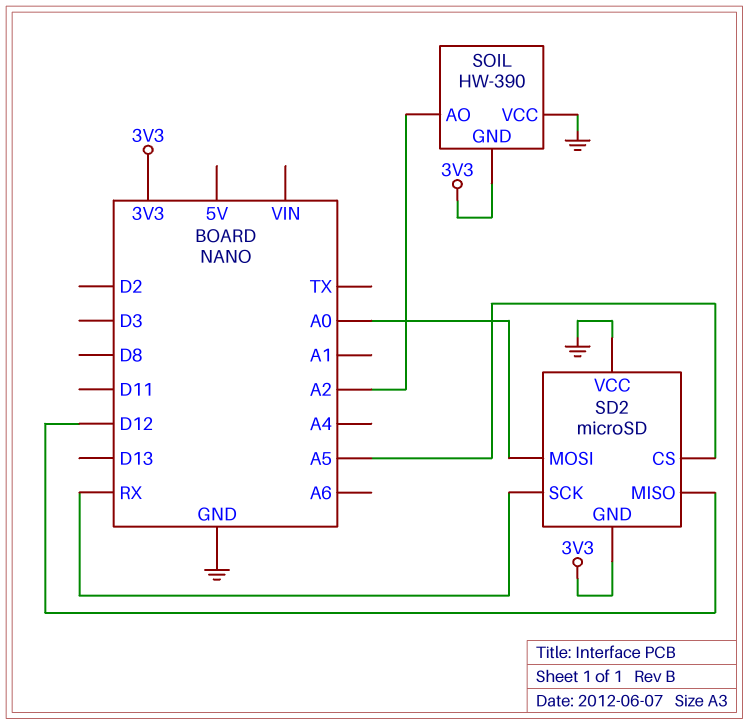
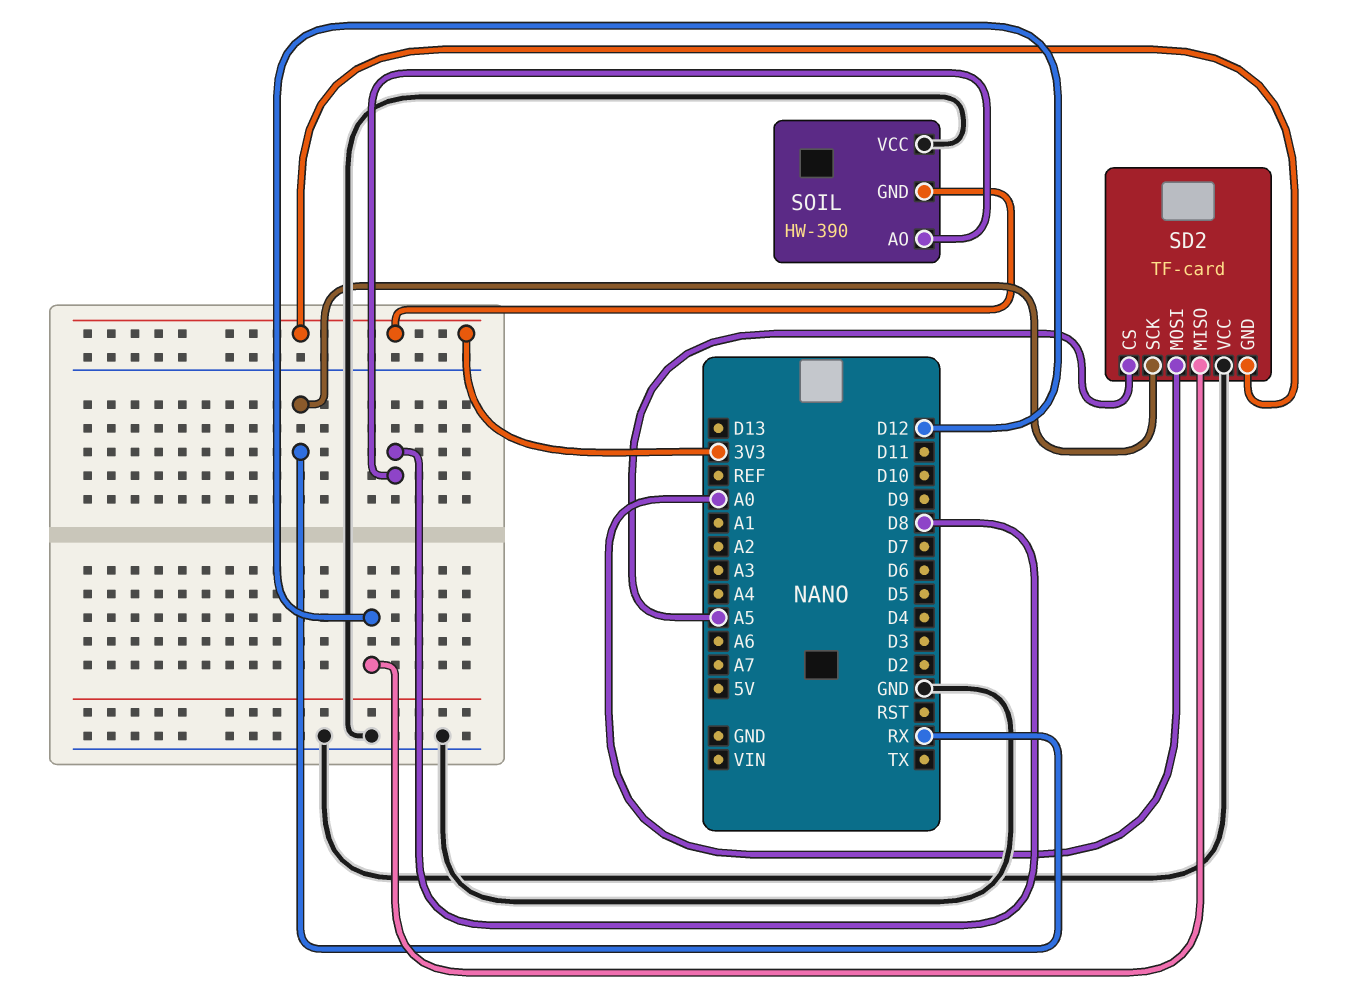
SD2: microSD -> TF-card
SOIL pin AO: A2 -> D8

